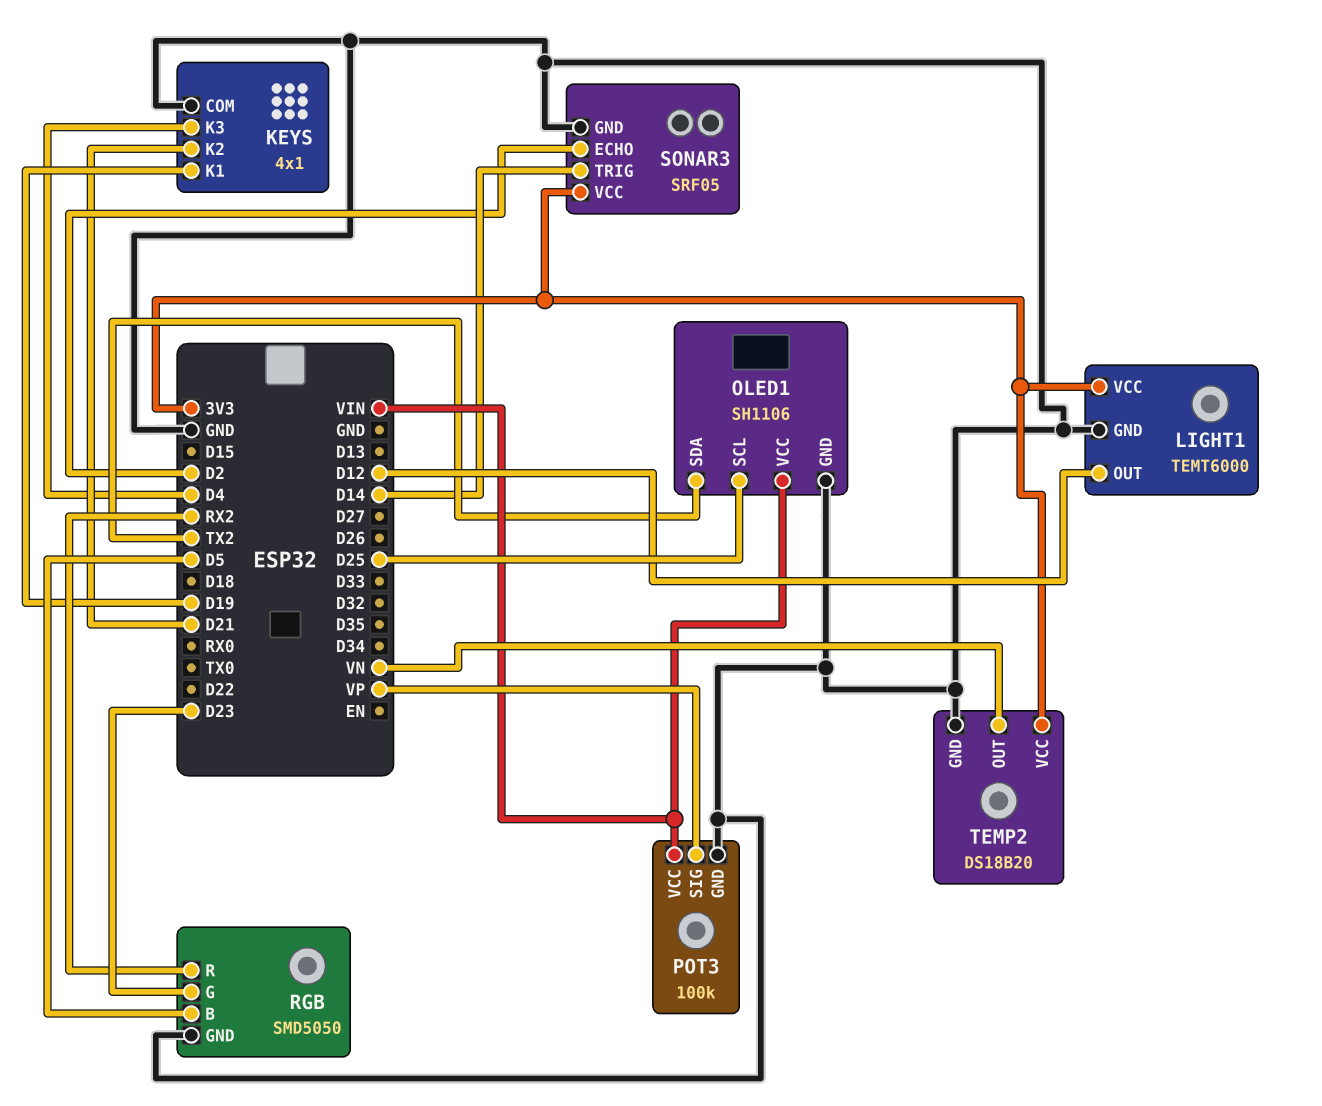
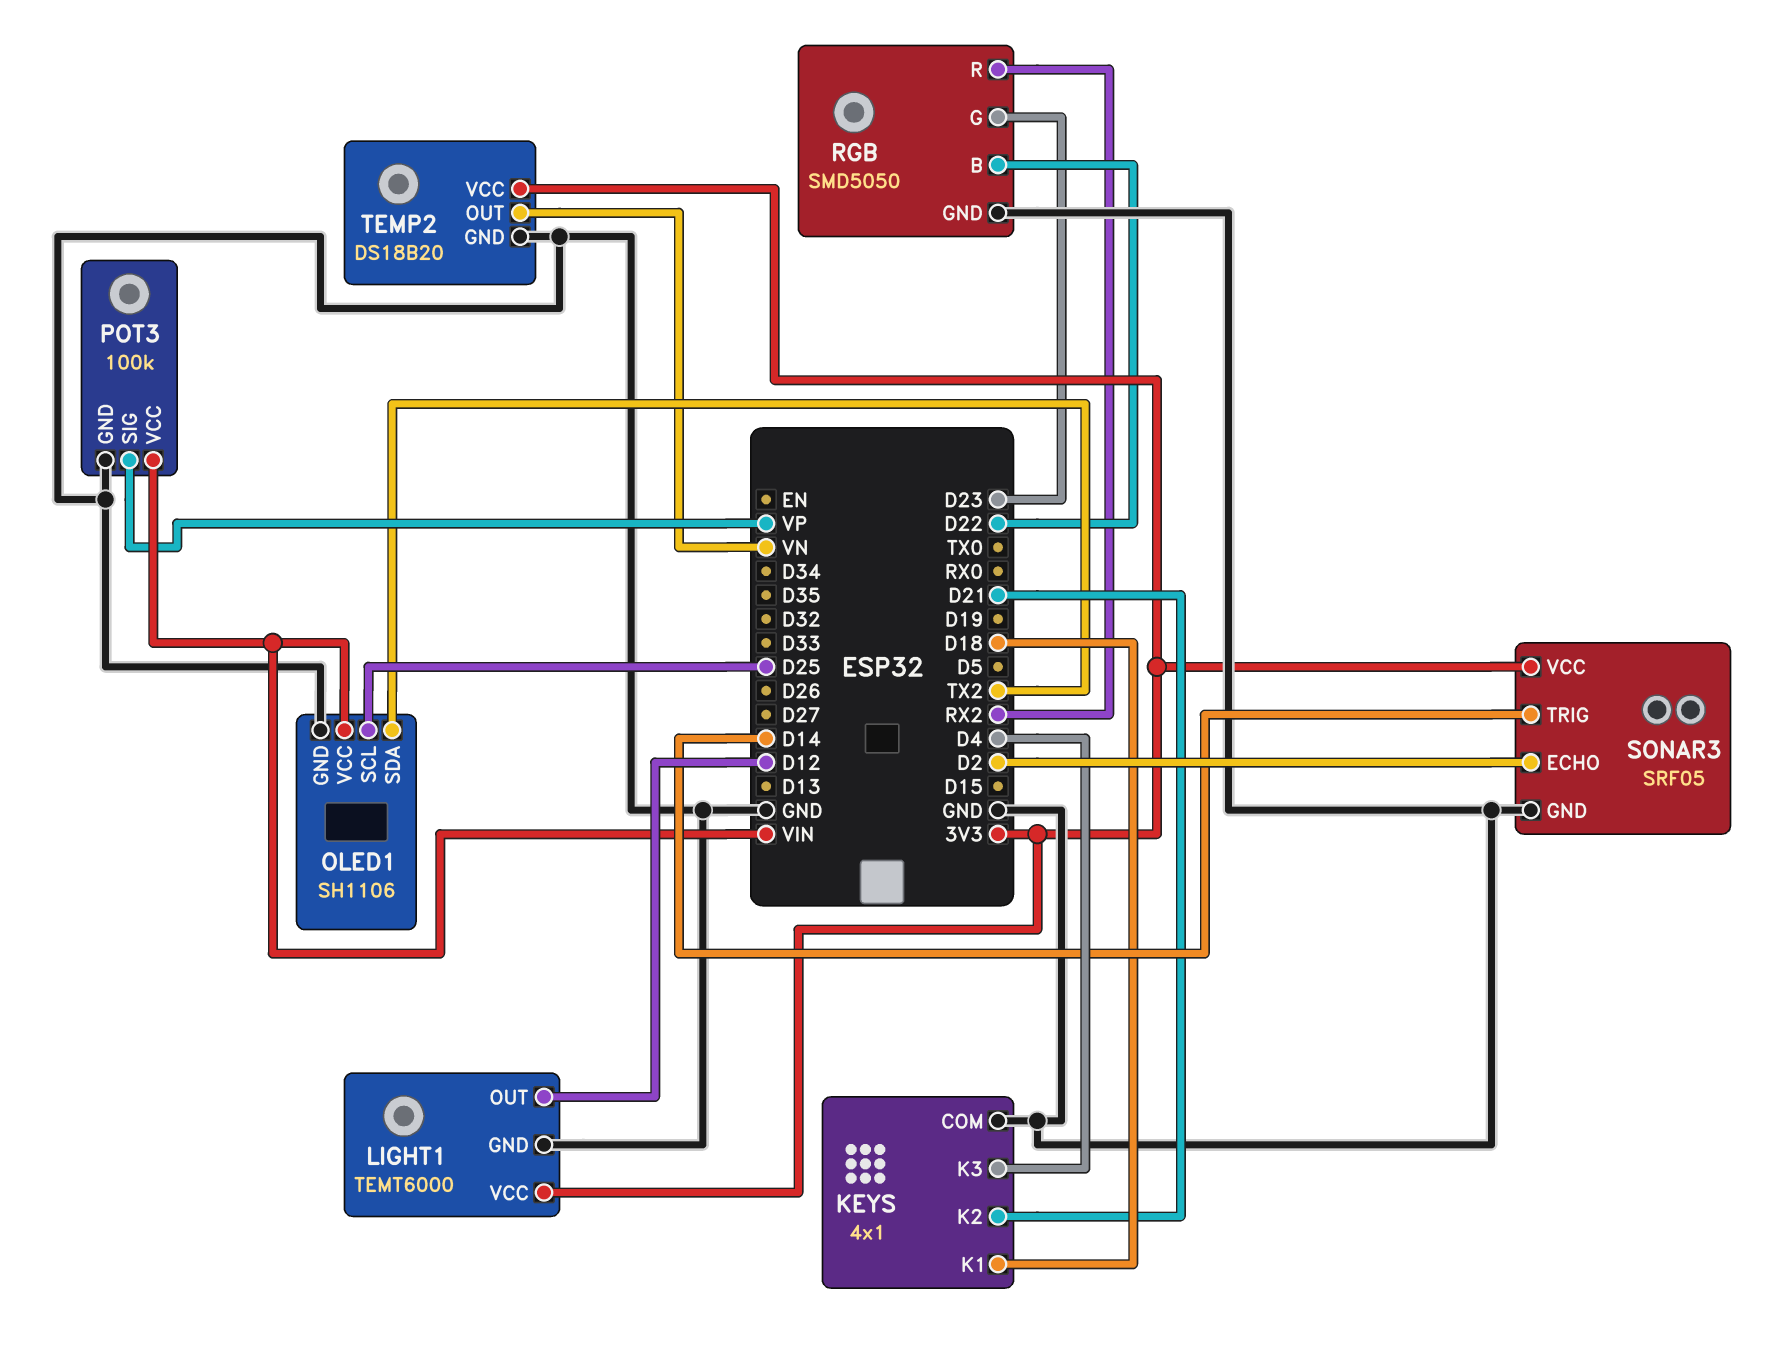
KEYS pin K1: D19 -> D18
RGB pin B: D5 -> D22

